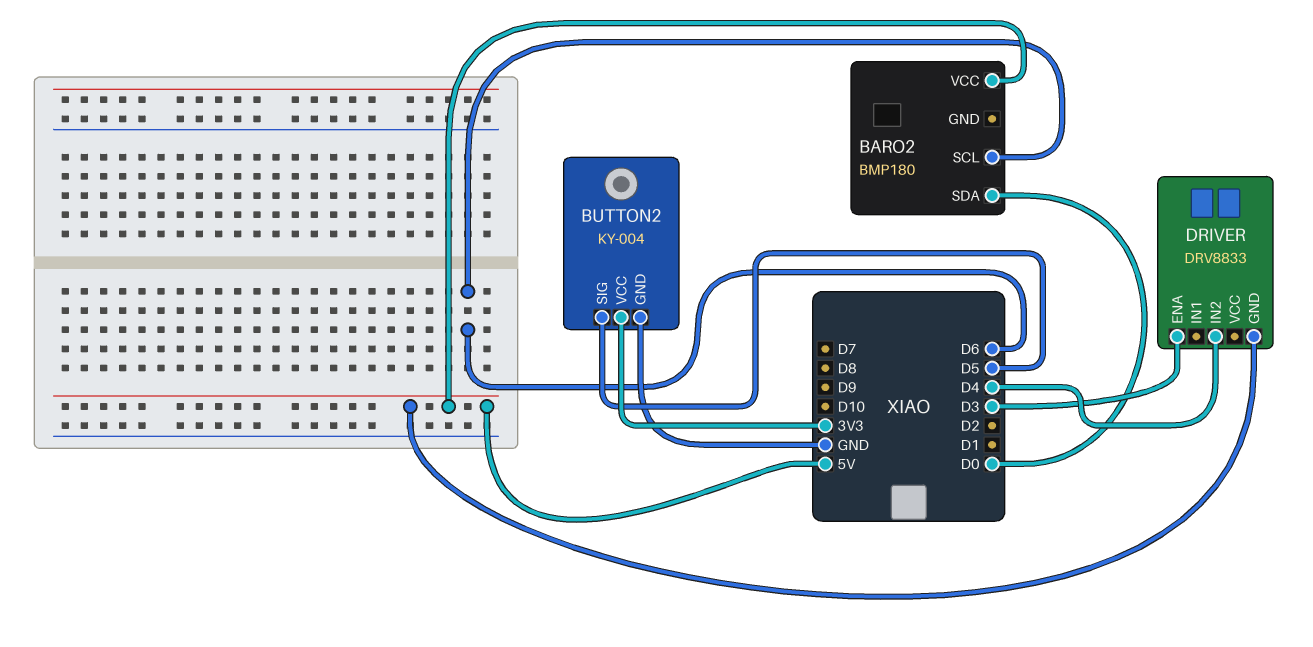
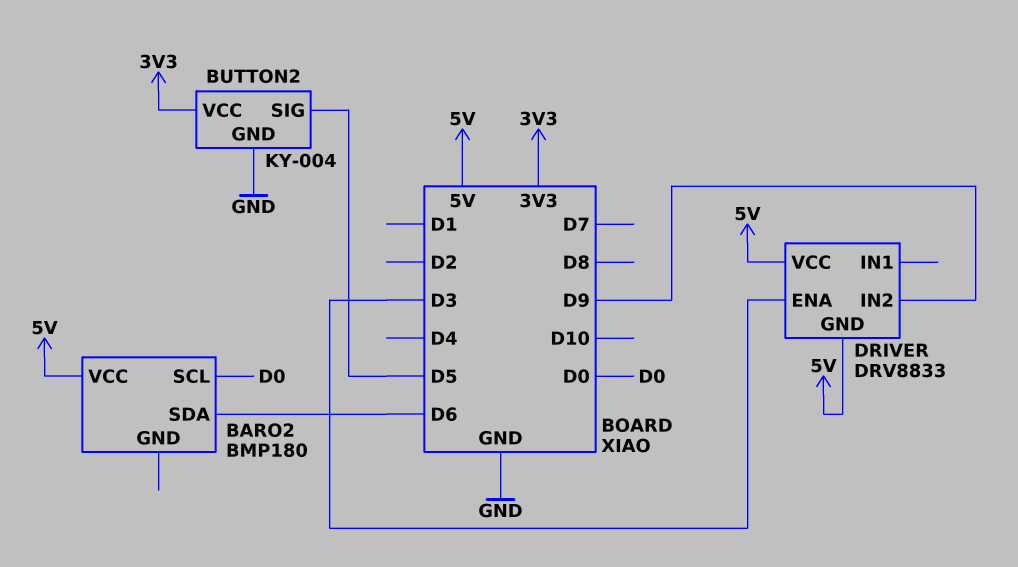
BARO2 pin SCL: D6 -> D0
BARO2 pin SDA: D0 -> D6
DRIVER pin IN2: D4 -> D9
DRIVER pin VCC: none -> 5V

